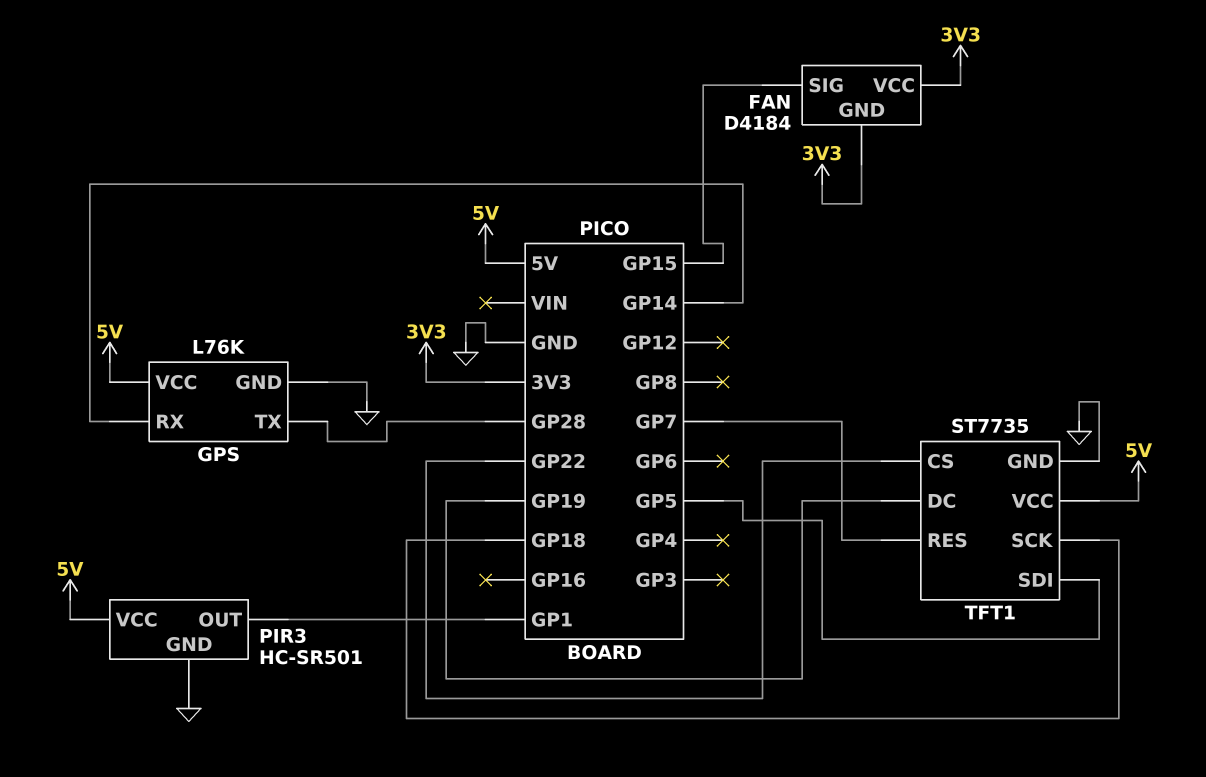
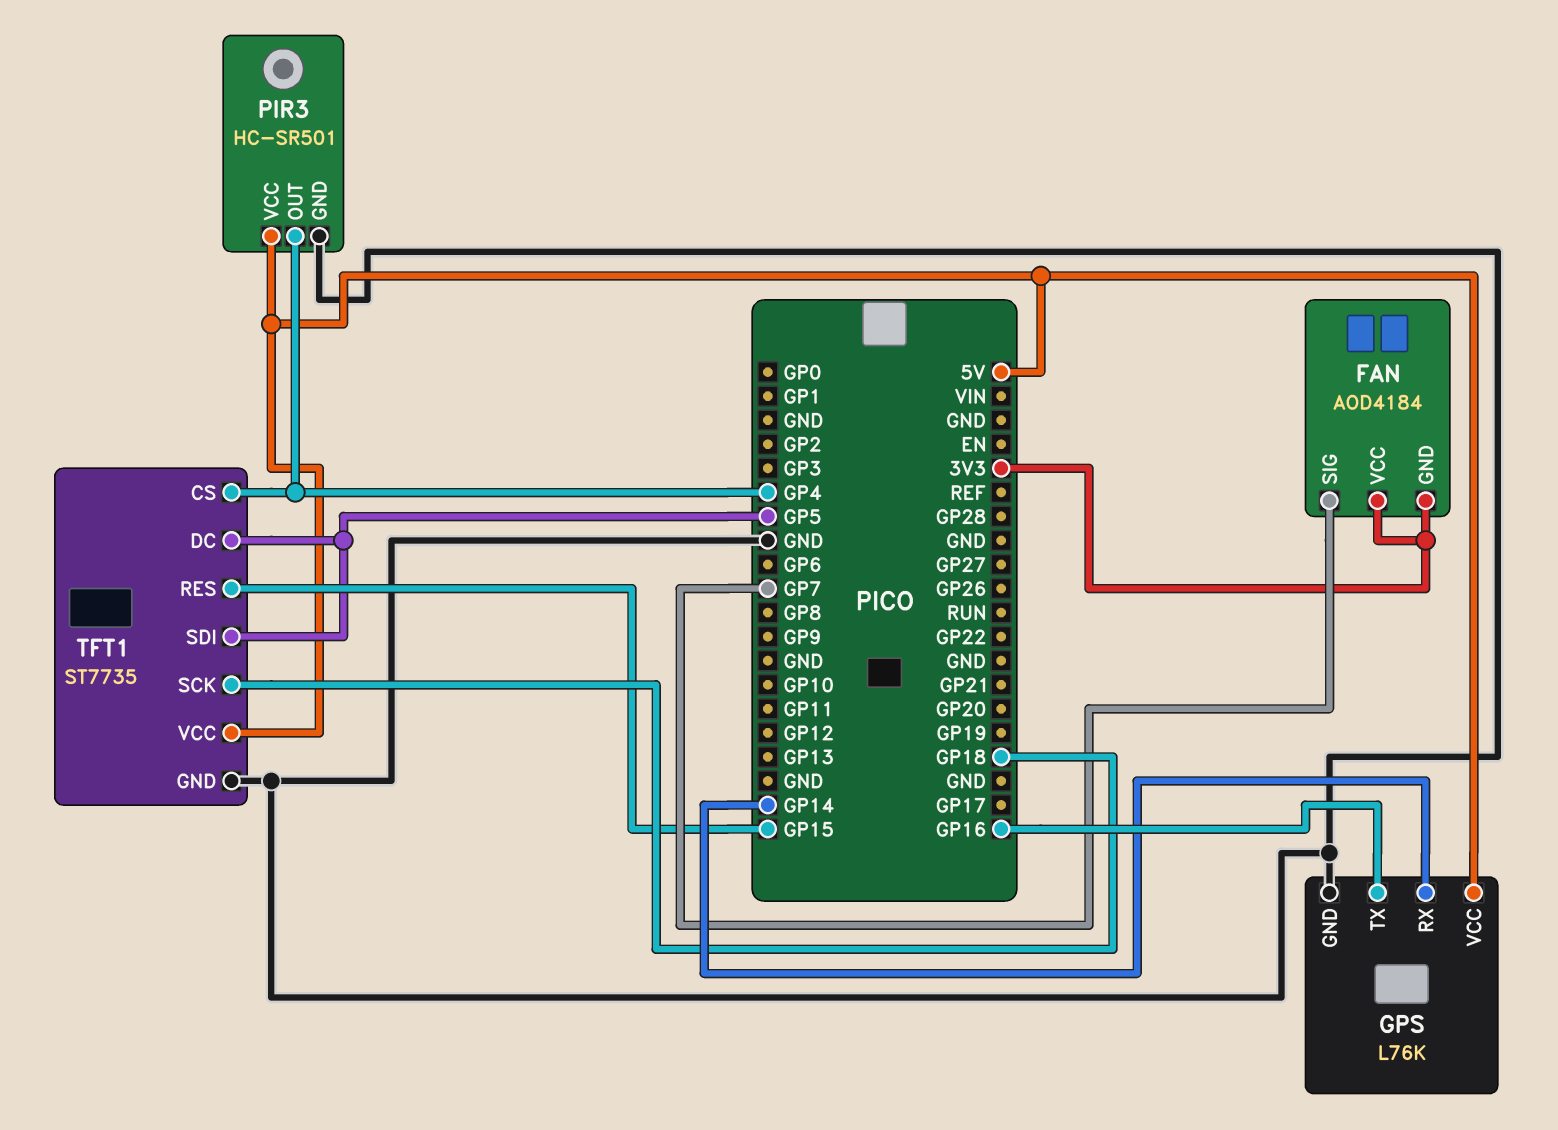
FAN: D4184 -> AOD4184
FAN pin SIG: GP15 -> GP7
GPS pin TX: GP28 -> GP16
PIR3 pin OUT: GP1 -> GP4
TFT1 pin CS: GP22 -> GP4
TFT1 pin DC: GP19 -> GP5
TFT1 pin RES: GP7 -> GP15

